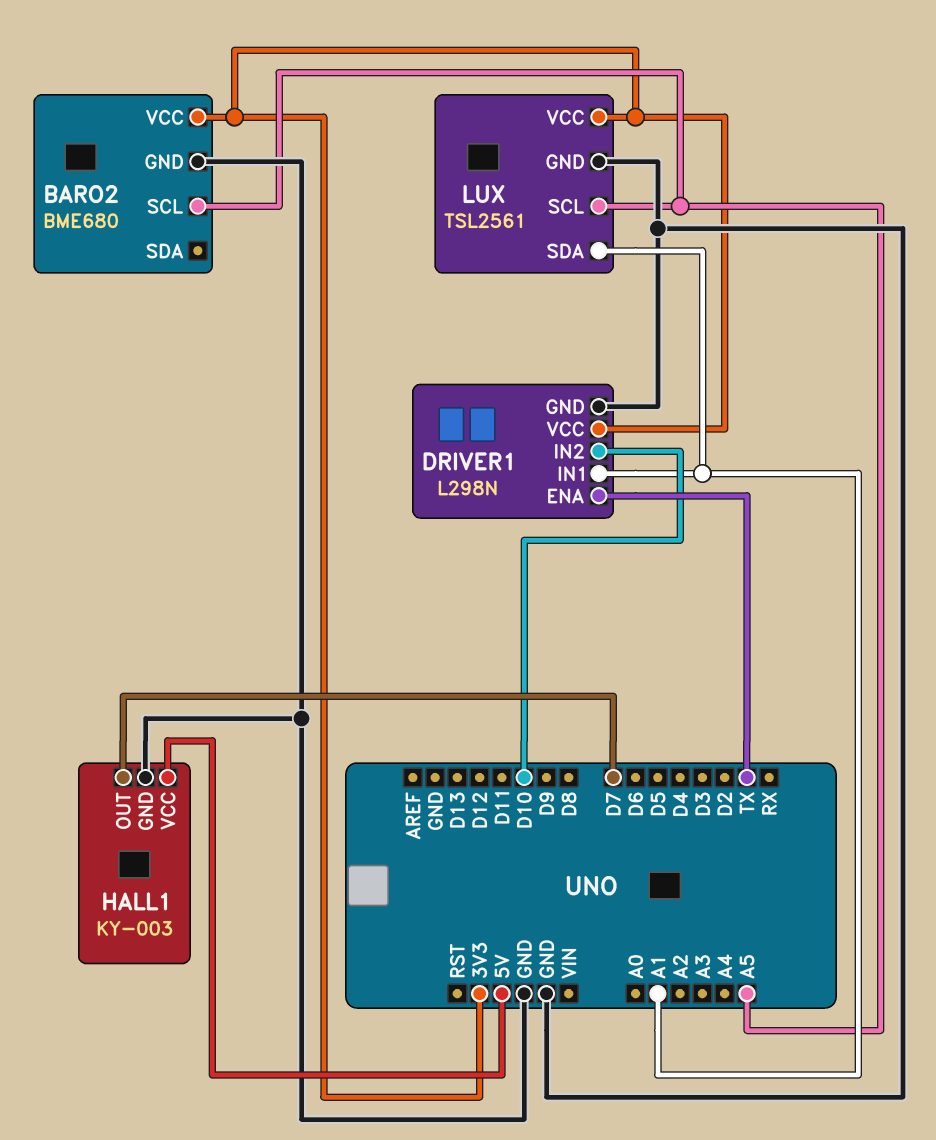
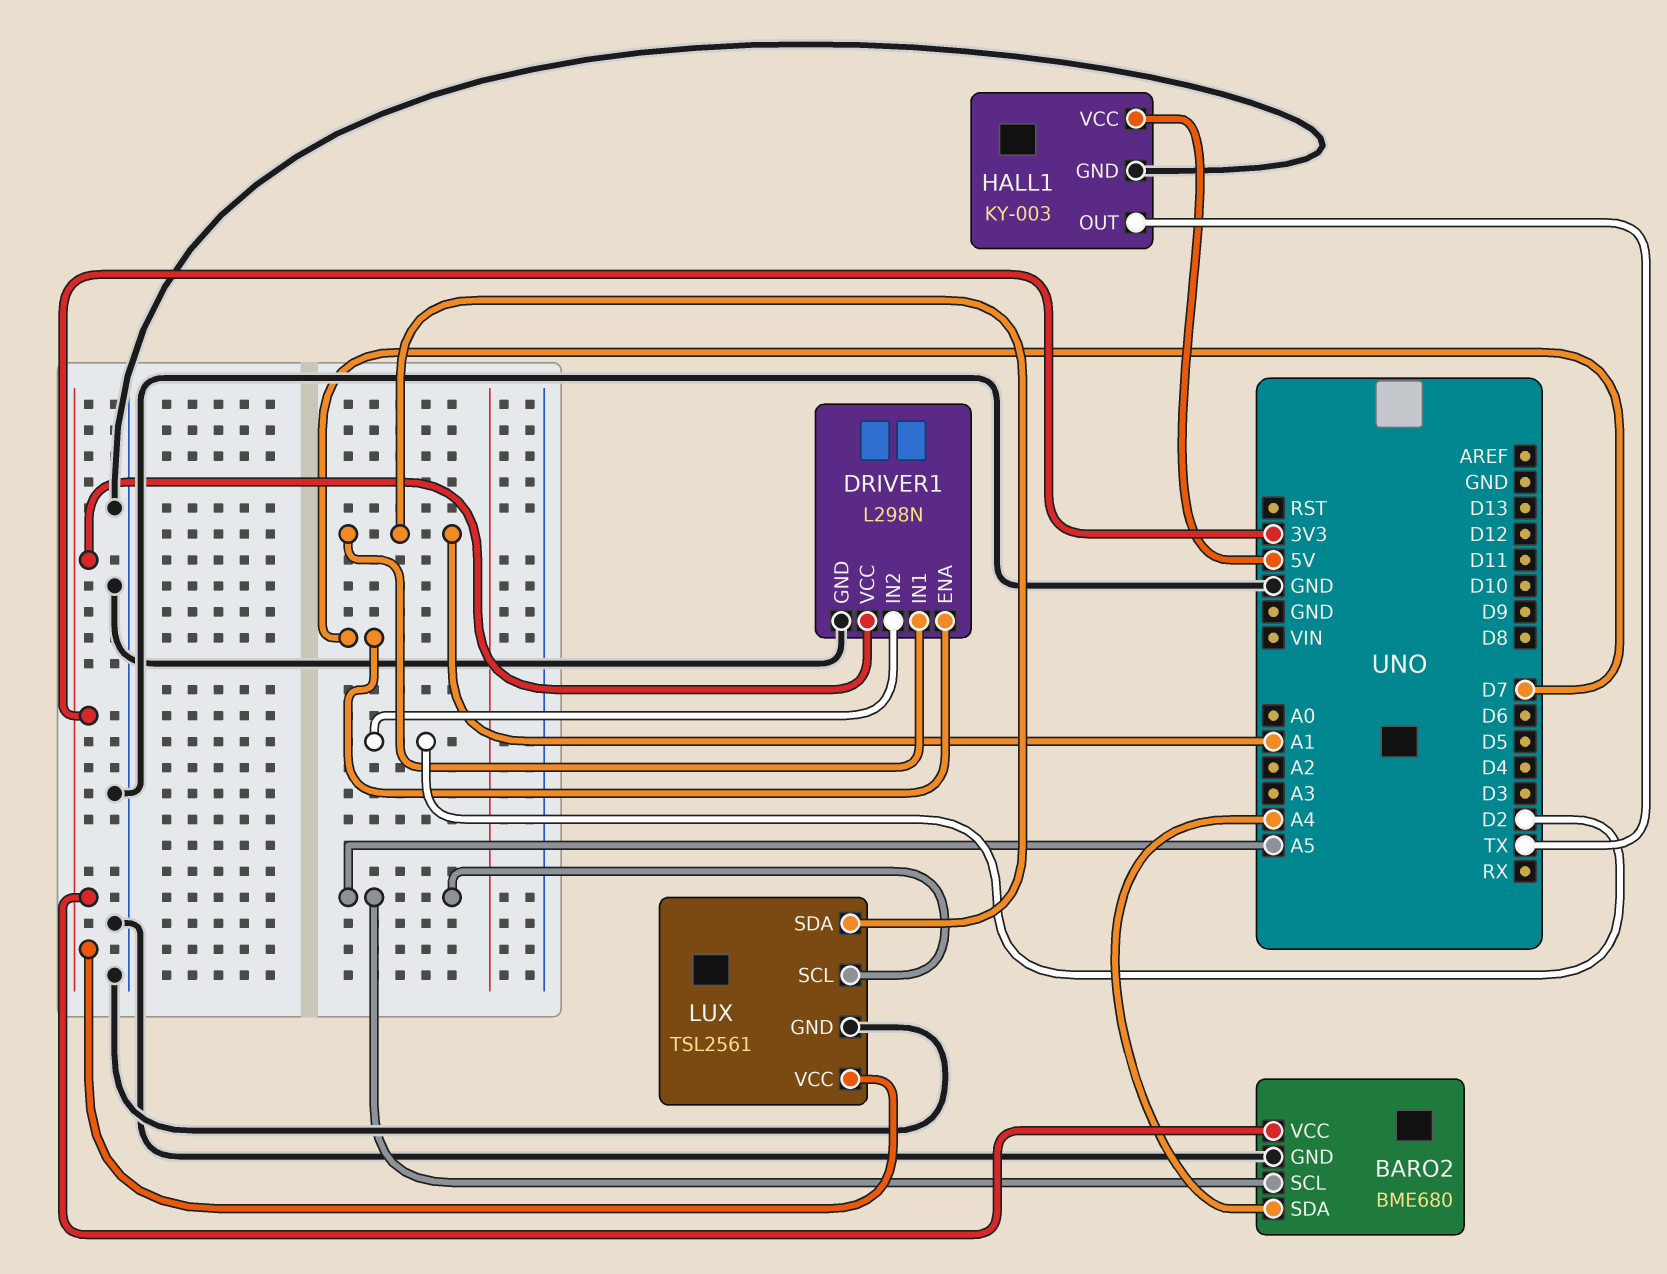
BARO2 pin SDA: none -> A4
DRIVER1 pin ENA: TX -> D7
DRIVER1 pin IN2: D10 -> D2
HALL1 pin OUT: D7 -> TX

